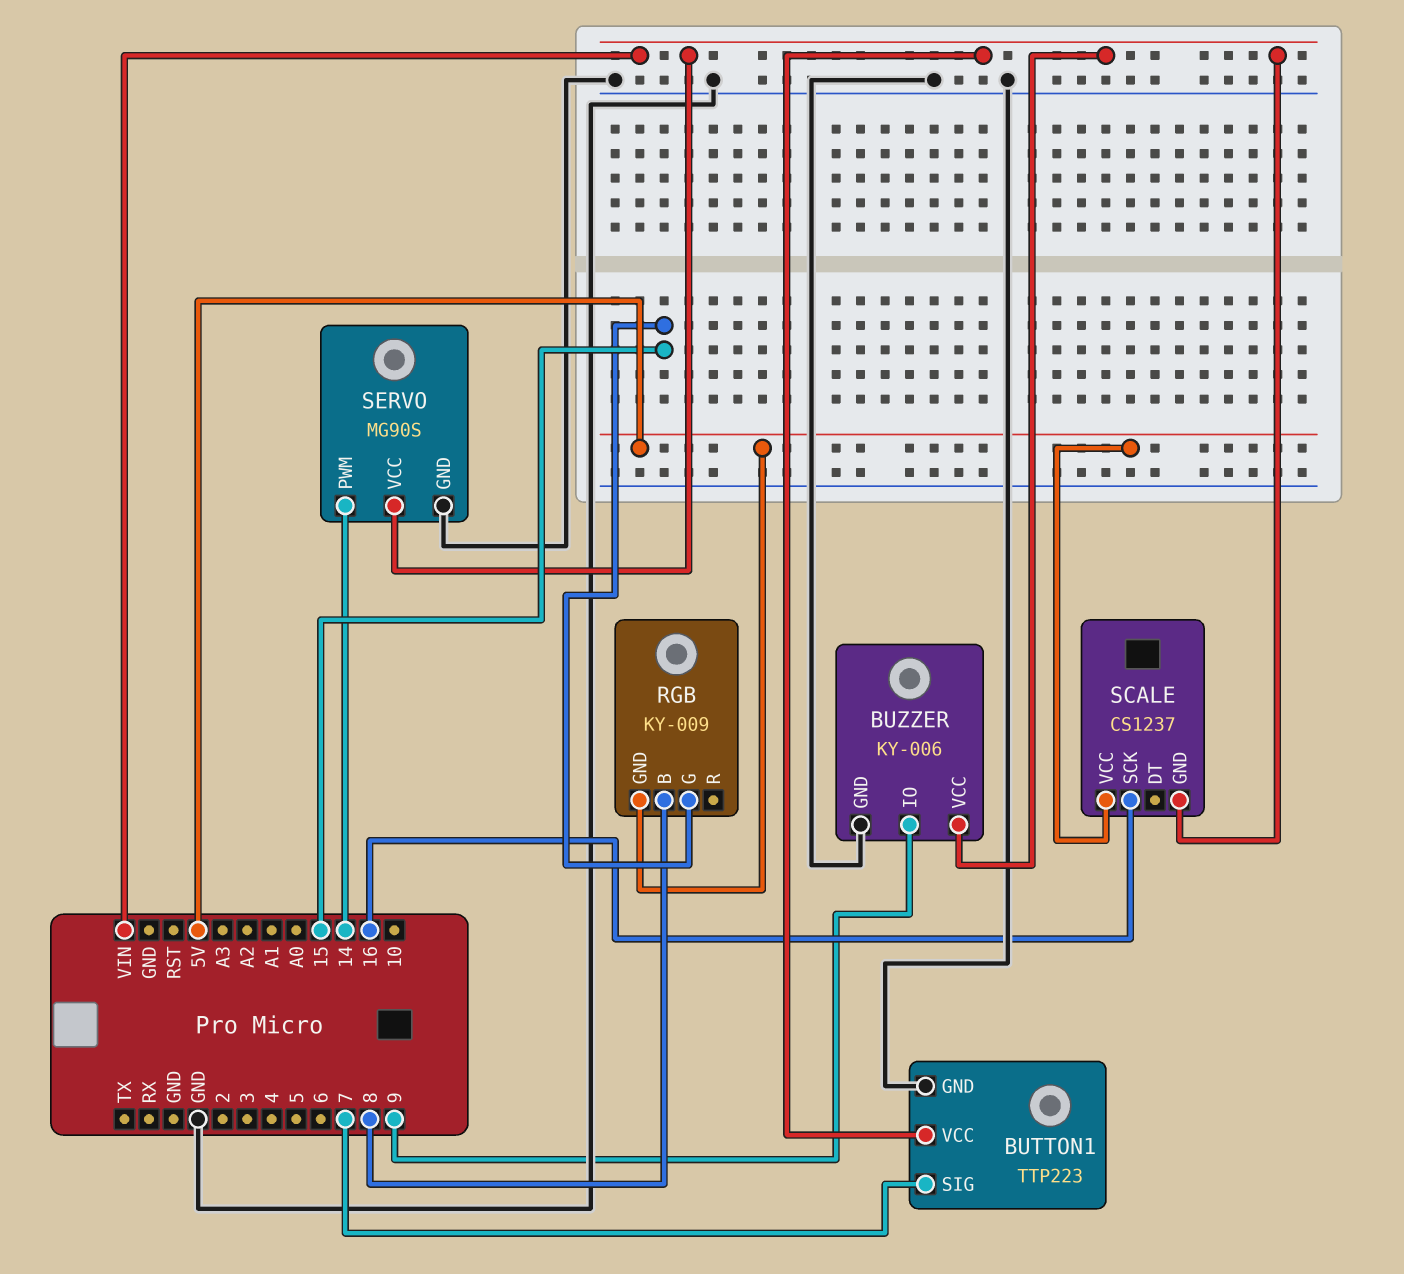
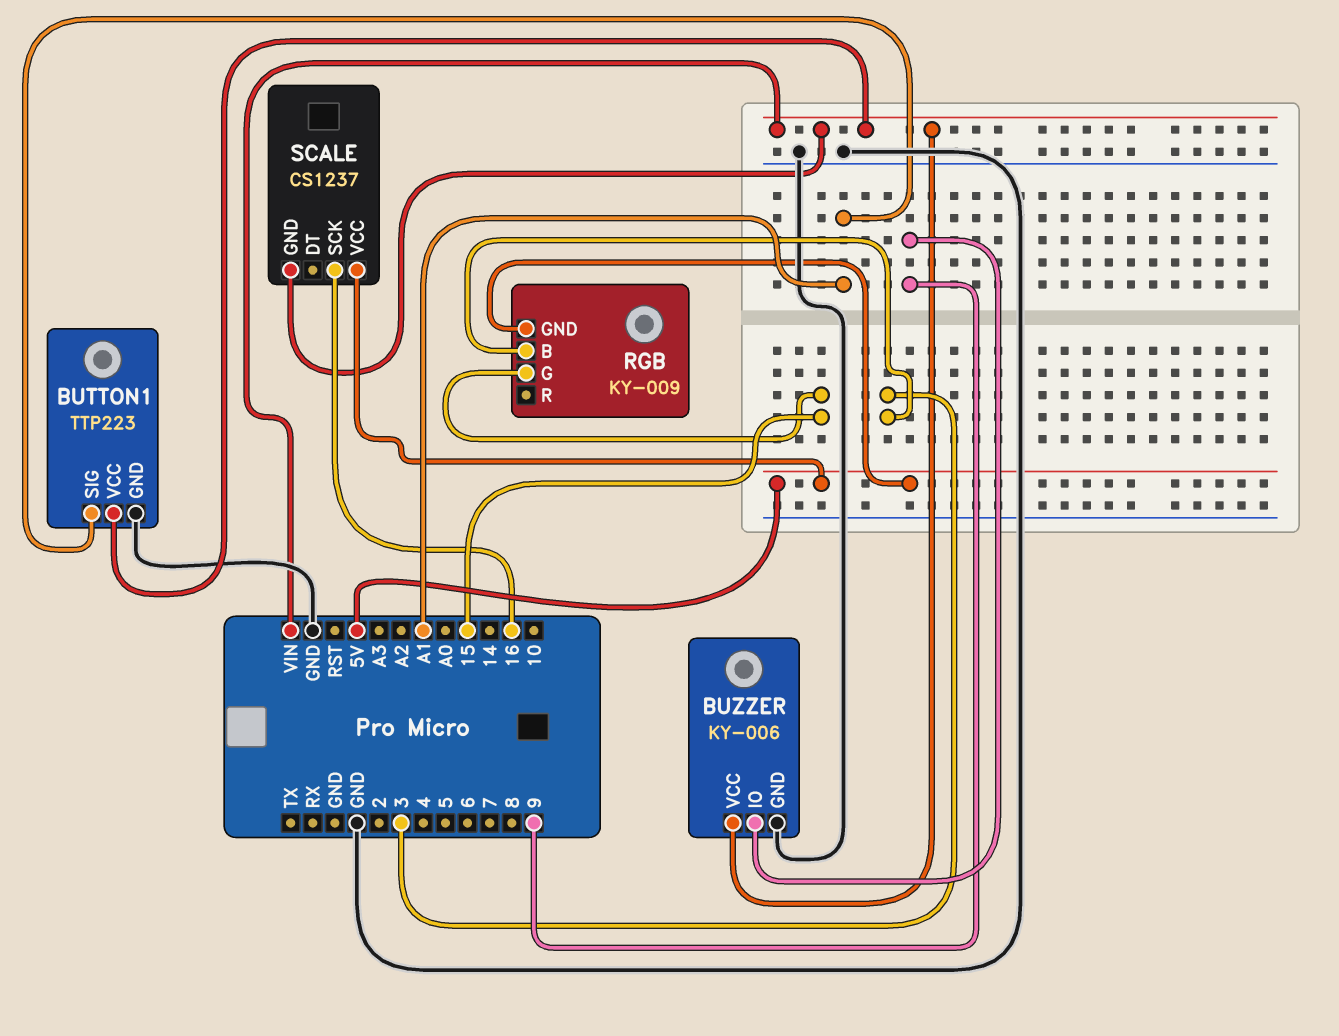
BUTTON1 pin SIG: 7 -> A1
RGB pin B: 8 -> 3
SERVO: MG90S -> none
SERVO pin GND: GND -> none
SERVO pin PWM: 14 -> none
SERVO pin VCC: VIN -> none

